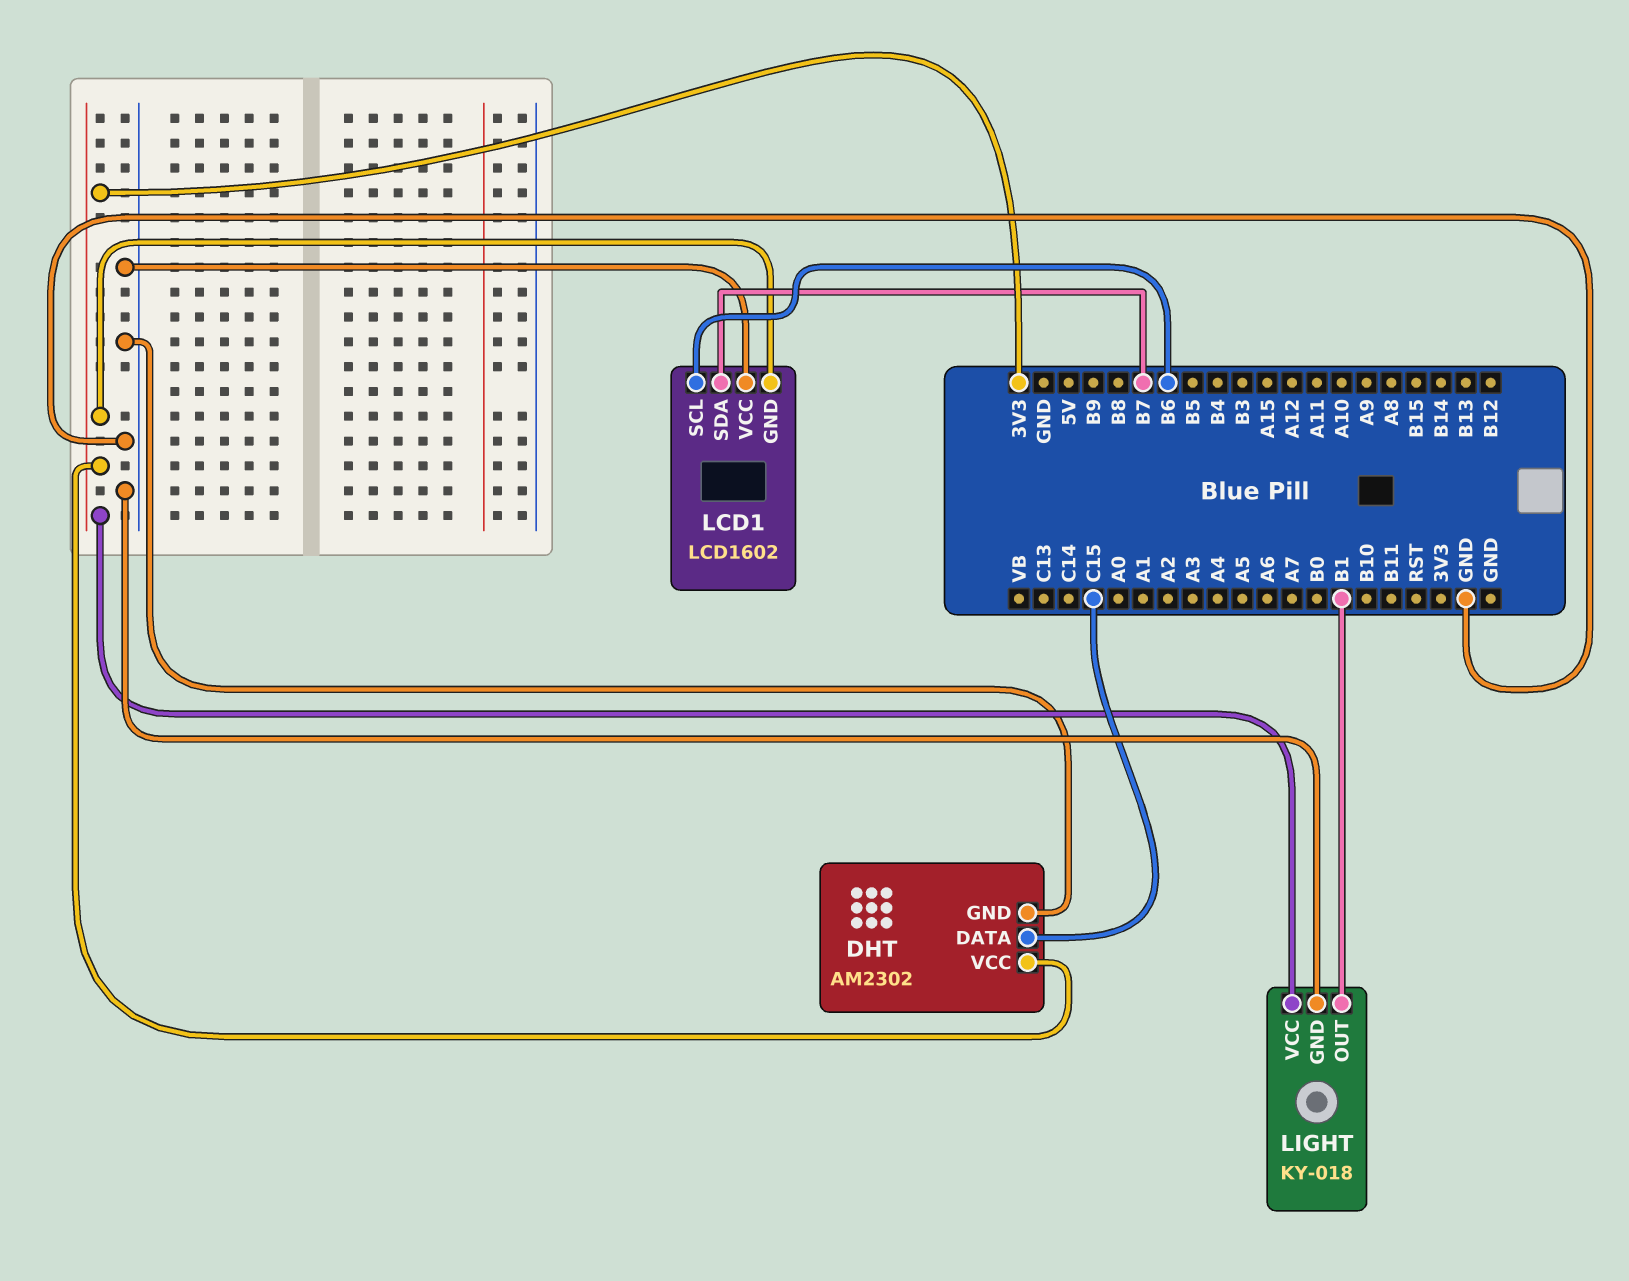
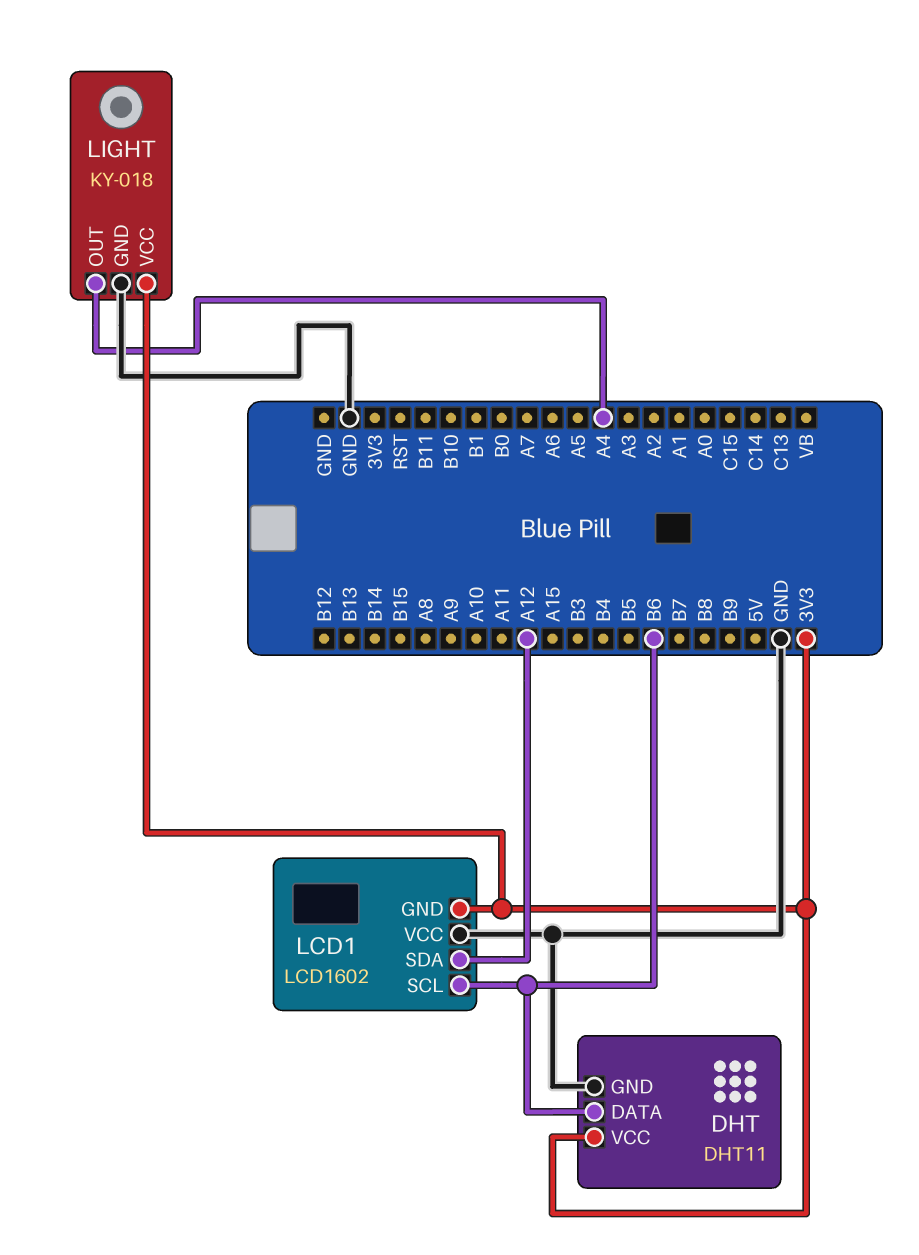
DHT: AM2302 -> DHT11
DHT pin DATA: C15 -> B6
LCD1 pin SDA: B7 -> A12
LIGHT pin OUT: B1 -> A4

